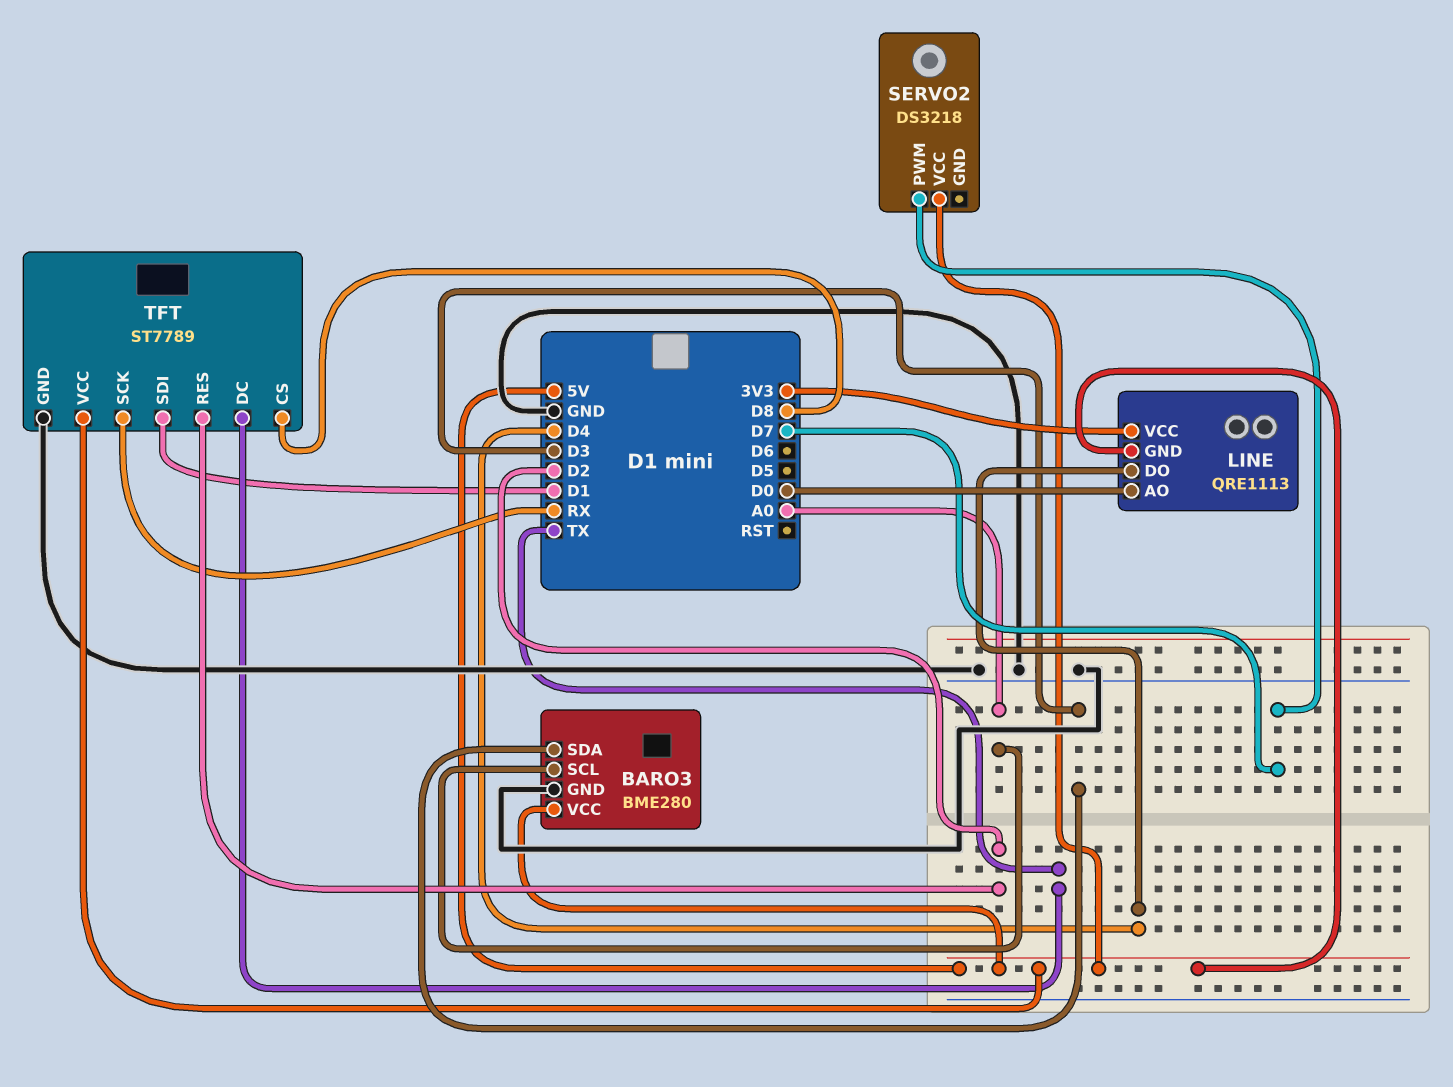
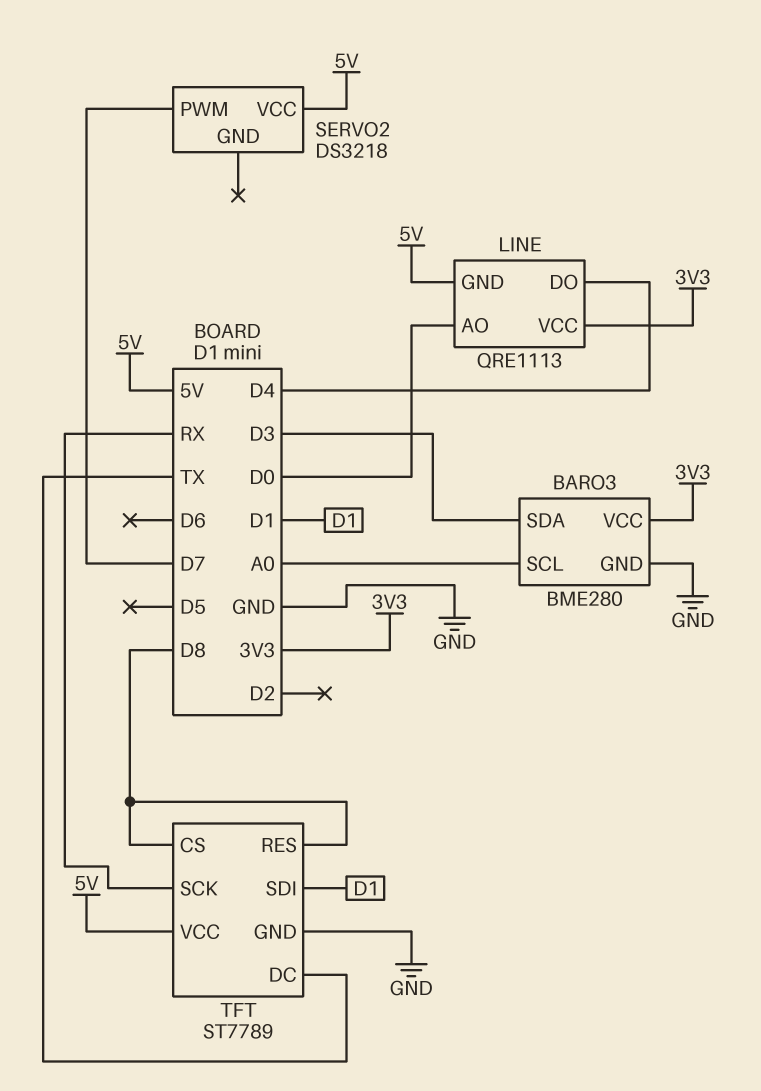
BARO3 pin VCC: 5V -> 3V3
TFT pin RES: D2 -> D8

